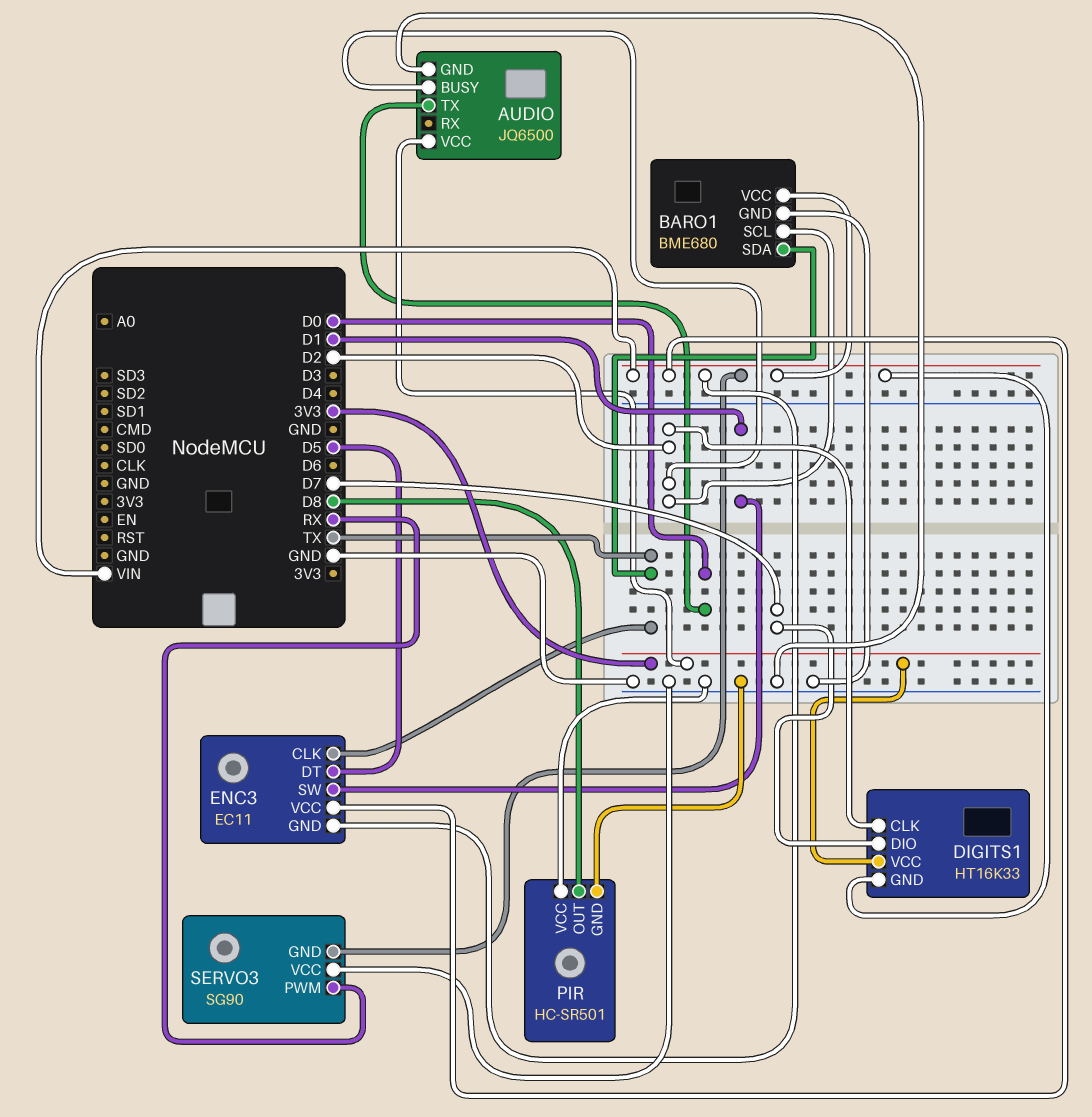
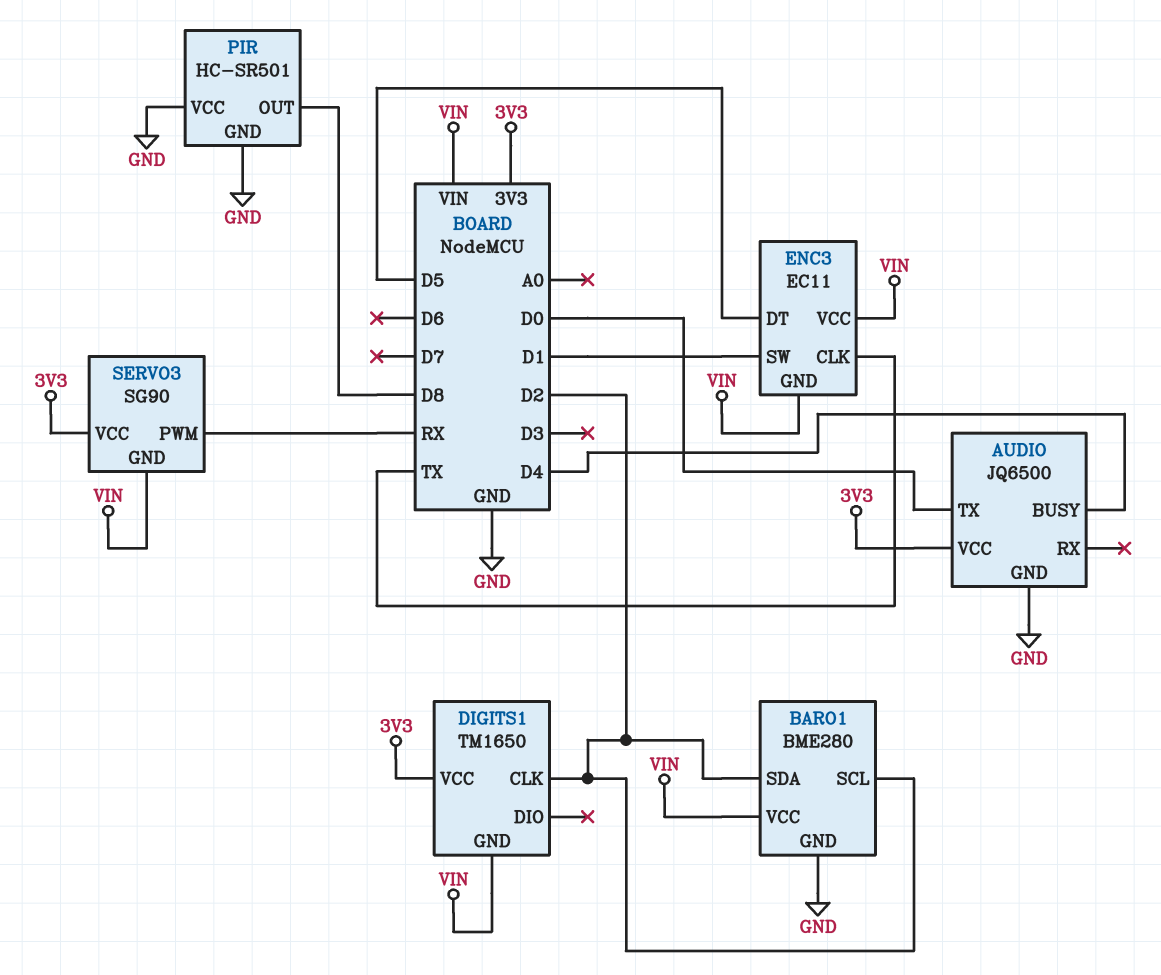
AUDIO pin BUSY: D2 -> D4
BARO1: BME680 -> BME280
BARO1 pin SDA: TX -> D2
DIGITS1: HT16K33 -> TM1650
DIGITS1 pin DIO: D7 -> none
SERVO3 pin VCC: GND -> 3V3

